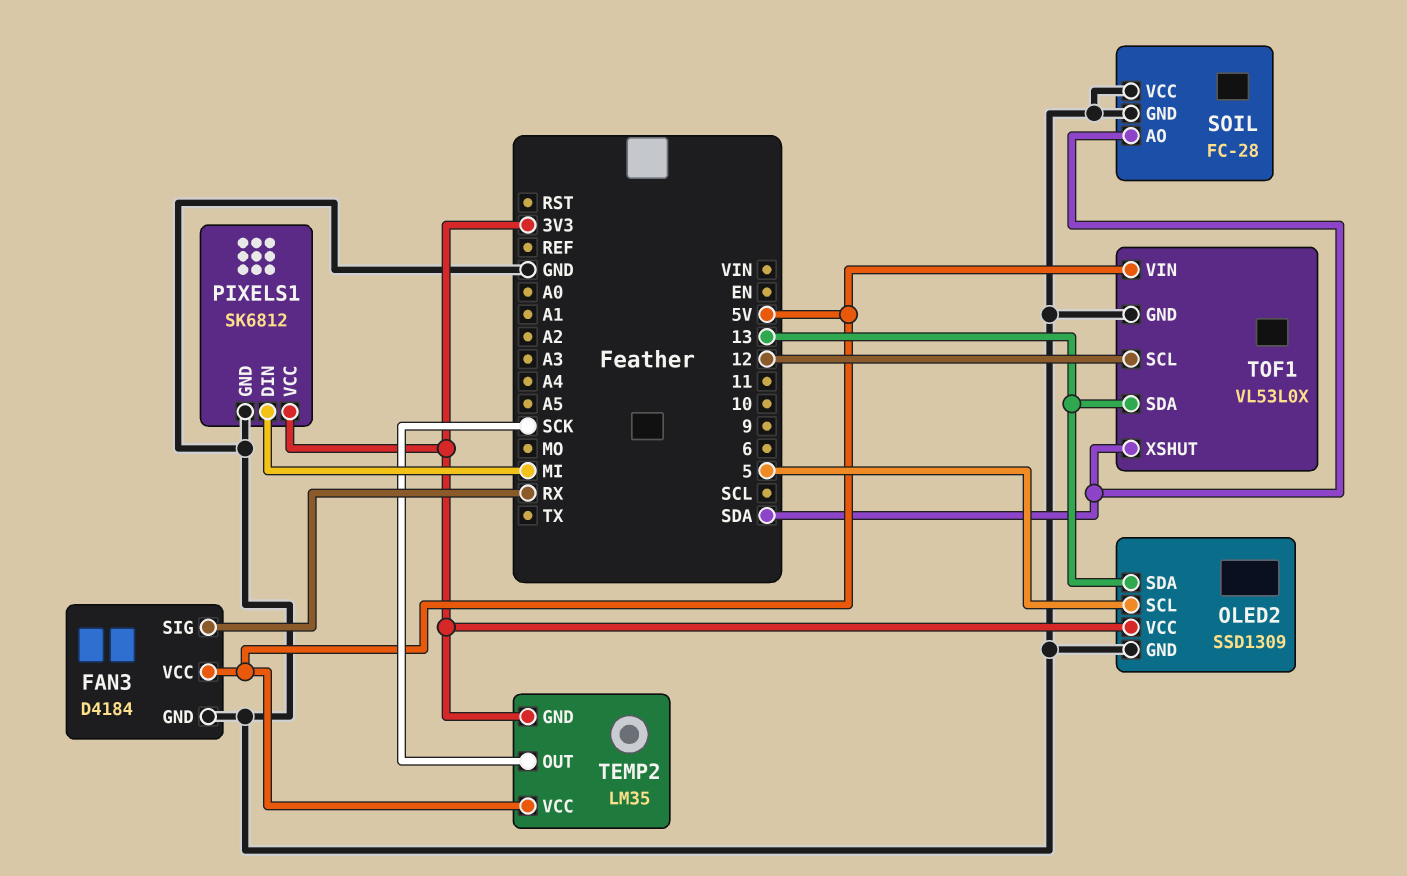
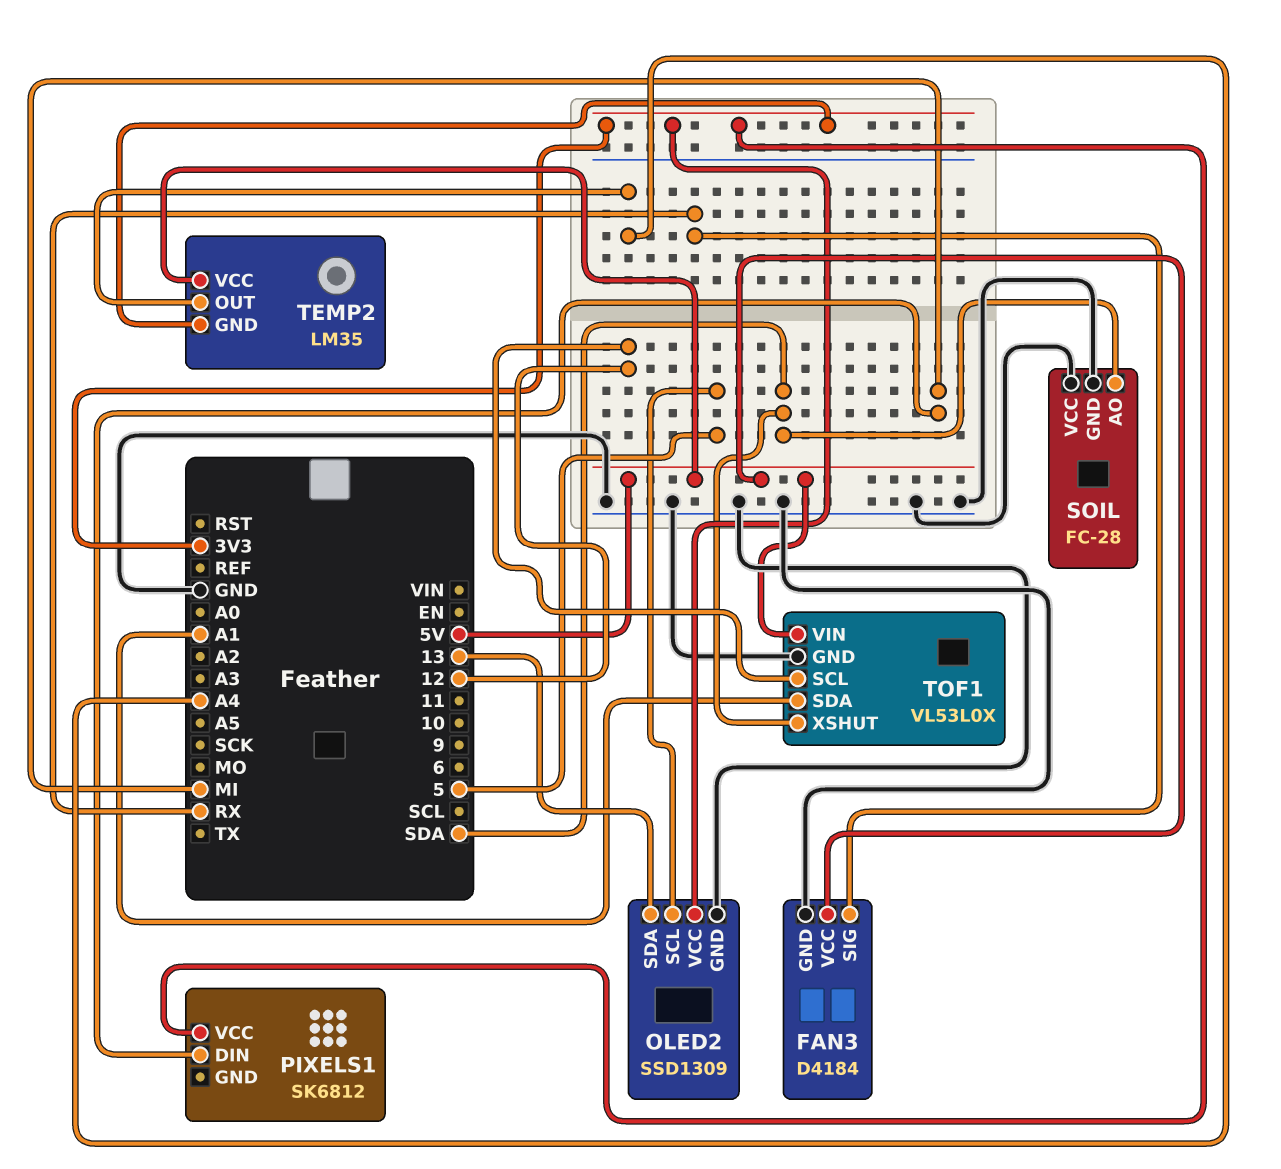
PIXELS1 pin GND: GND -> none
TEMP2 pin OUT: SCK -> A4
TOF1 pin SDA: 13 -> A1

